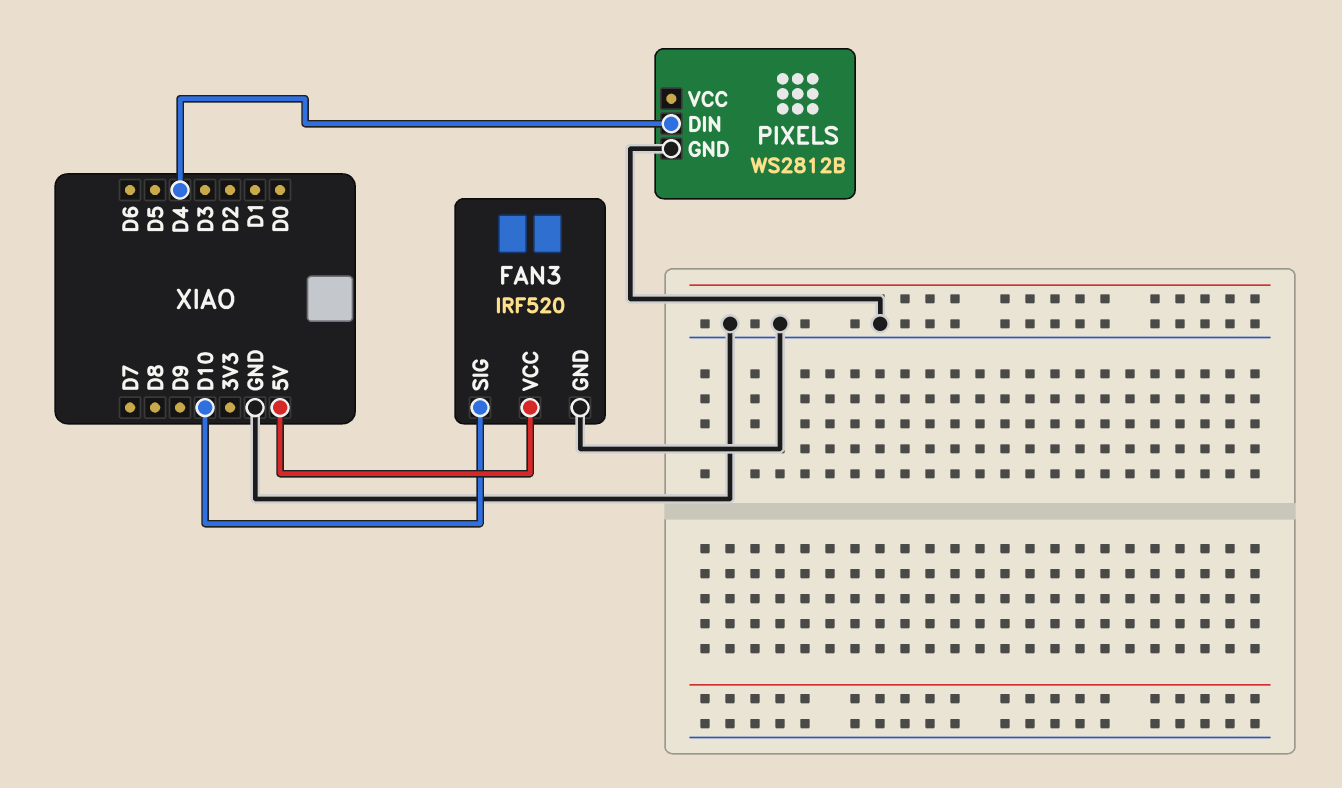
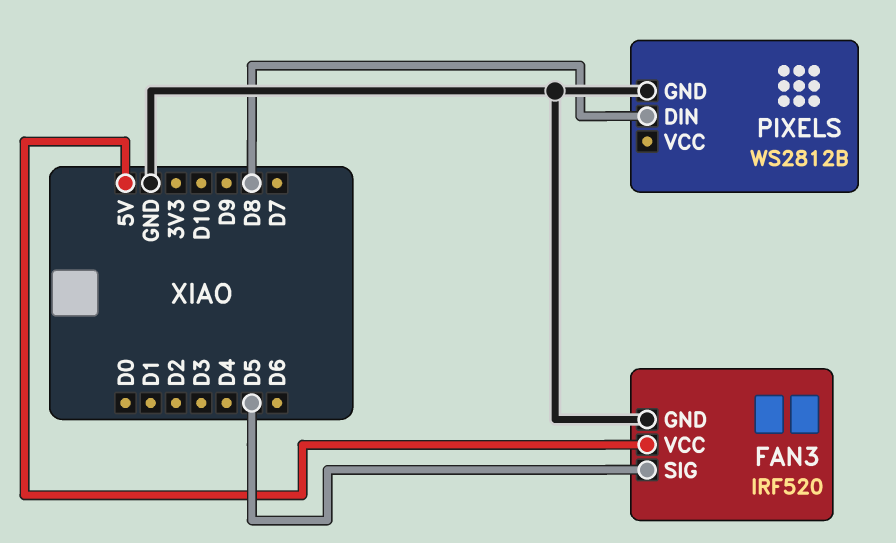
FAN3 pin SIG: D10 -> D5
PIXELS pin DIN: D4 -> D8

